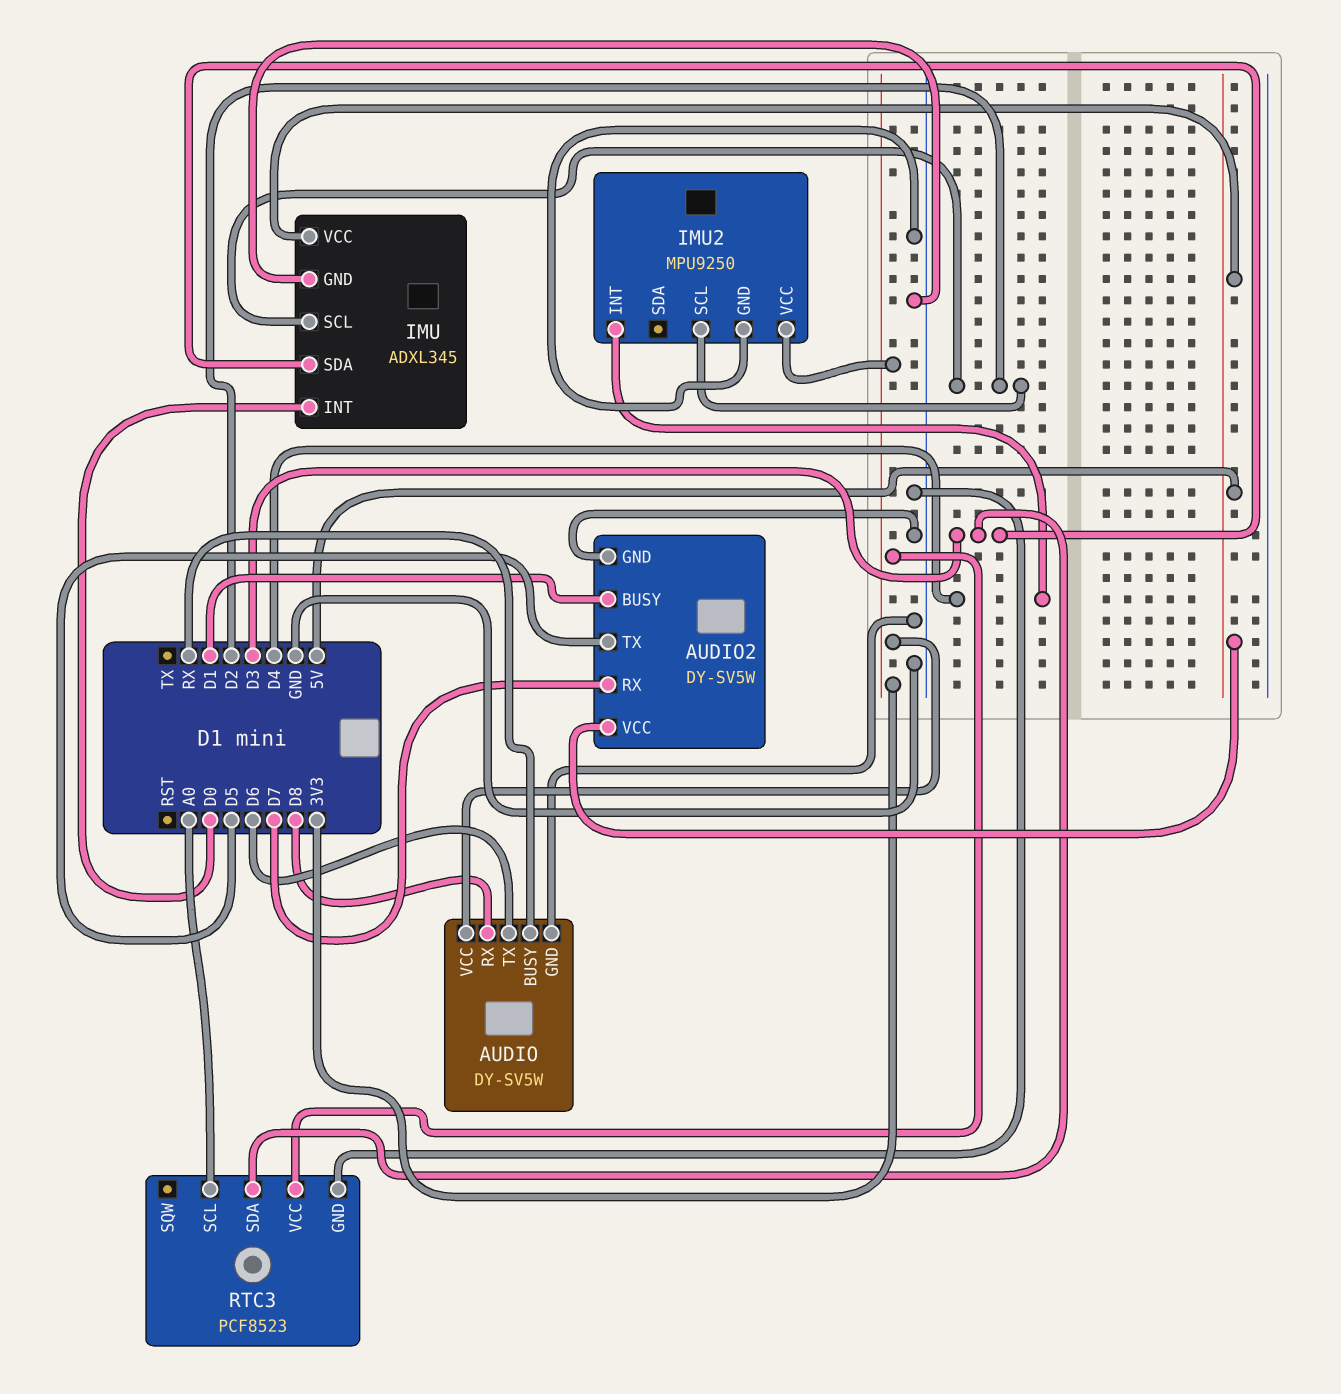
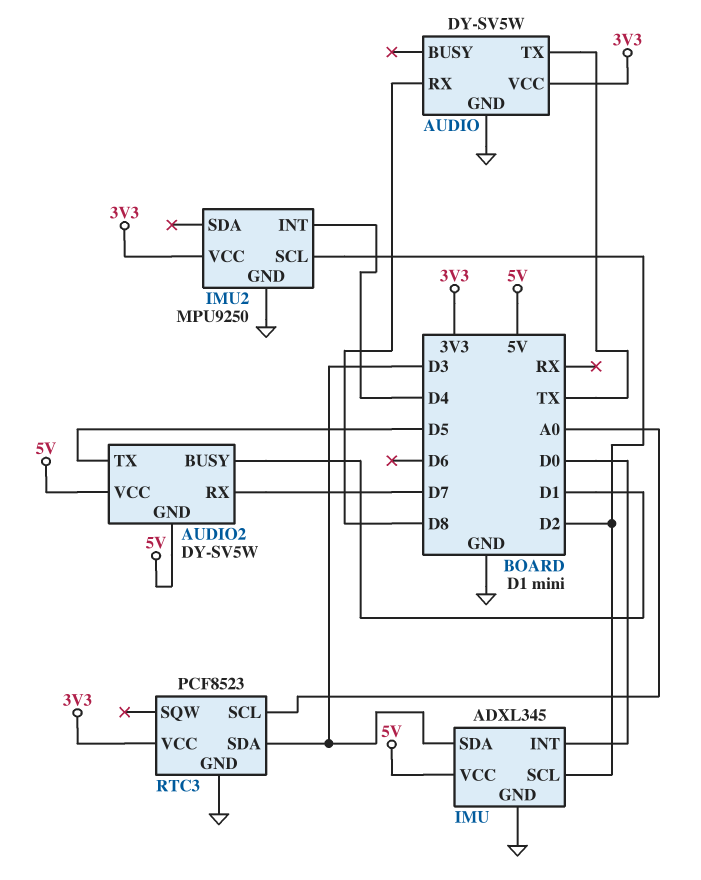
AUDIO pin BUSY: RX -> none
AUDIO pin TX: D6 -> TX
AUDIO2 pin GND: GND -> 5V

